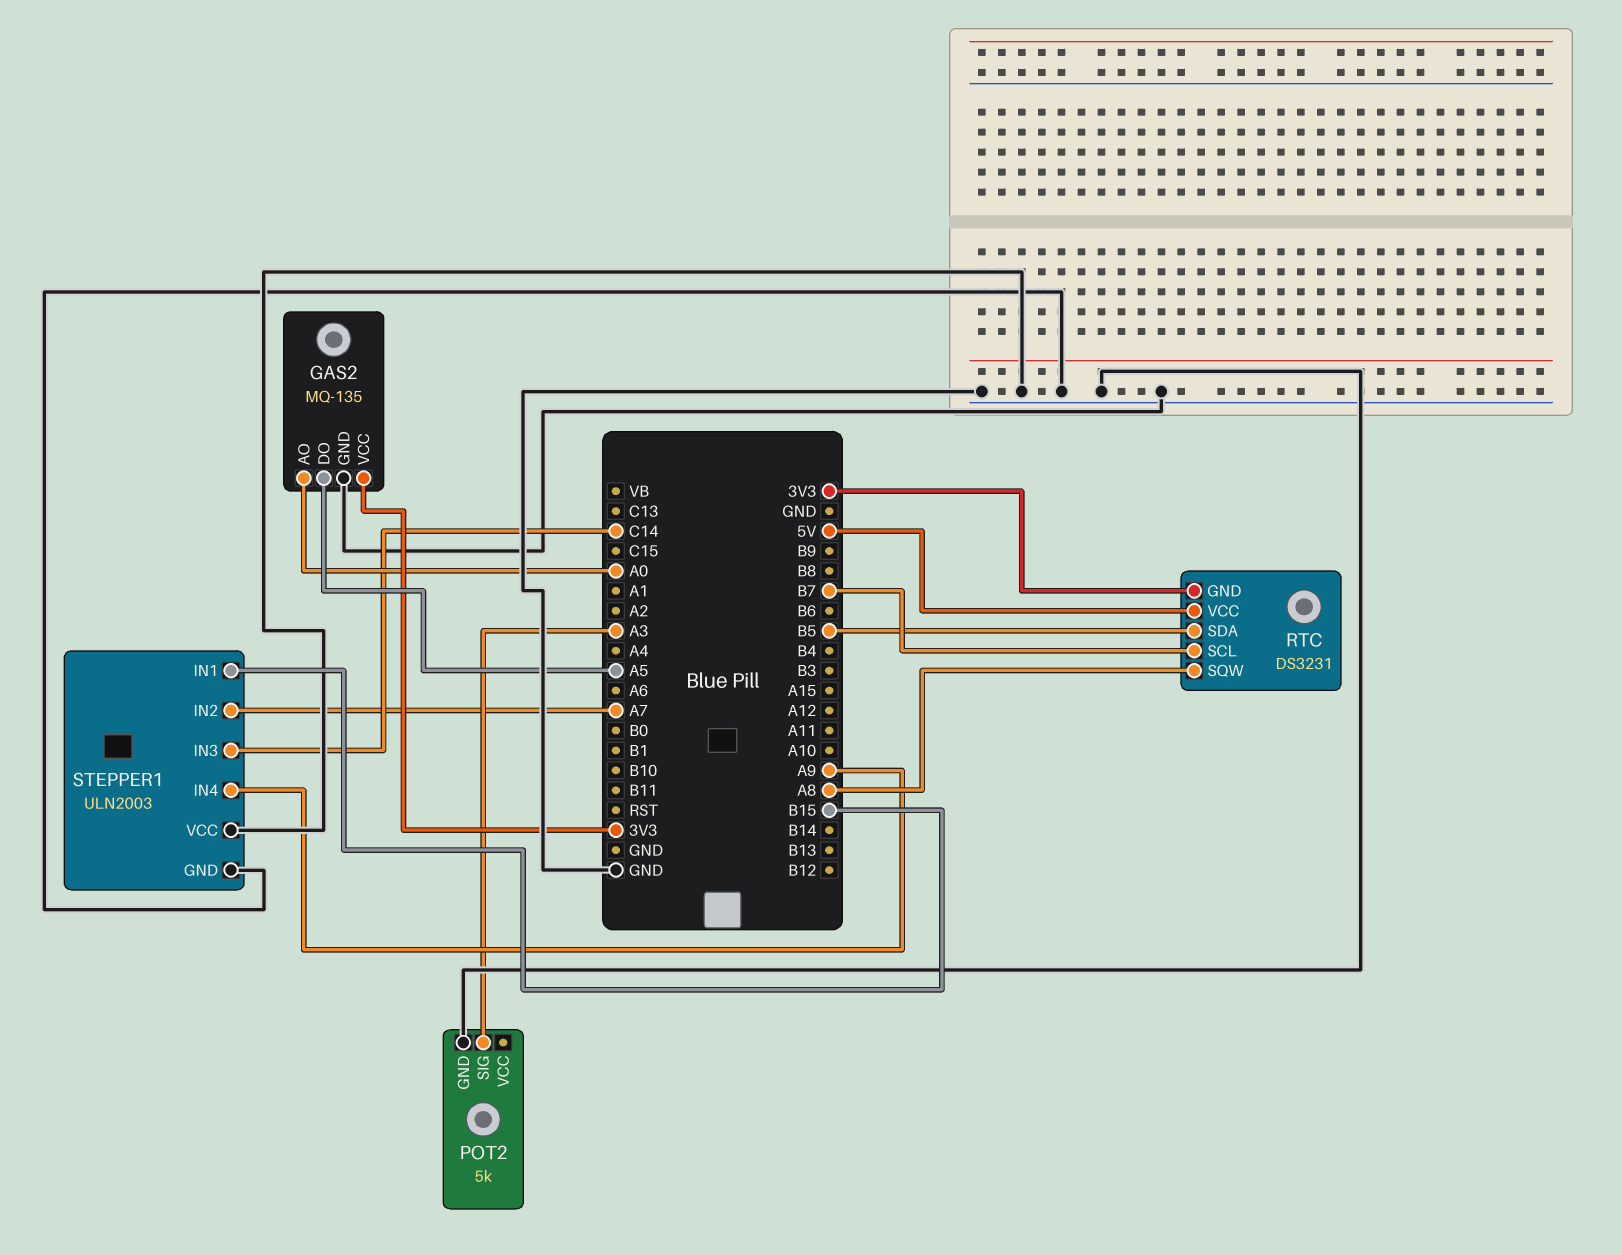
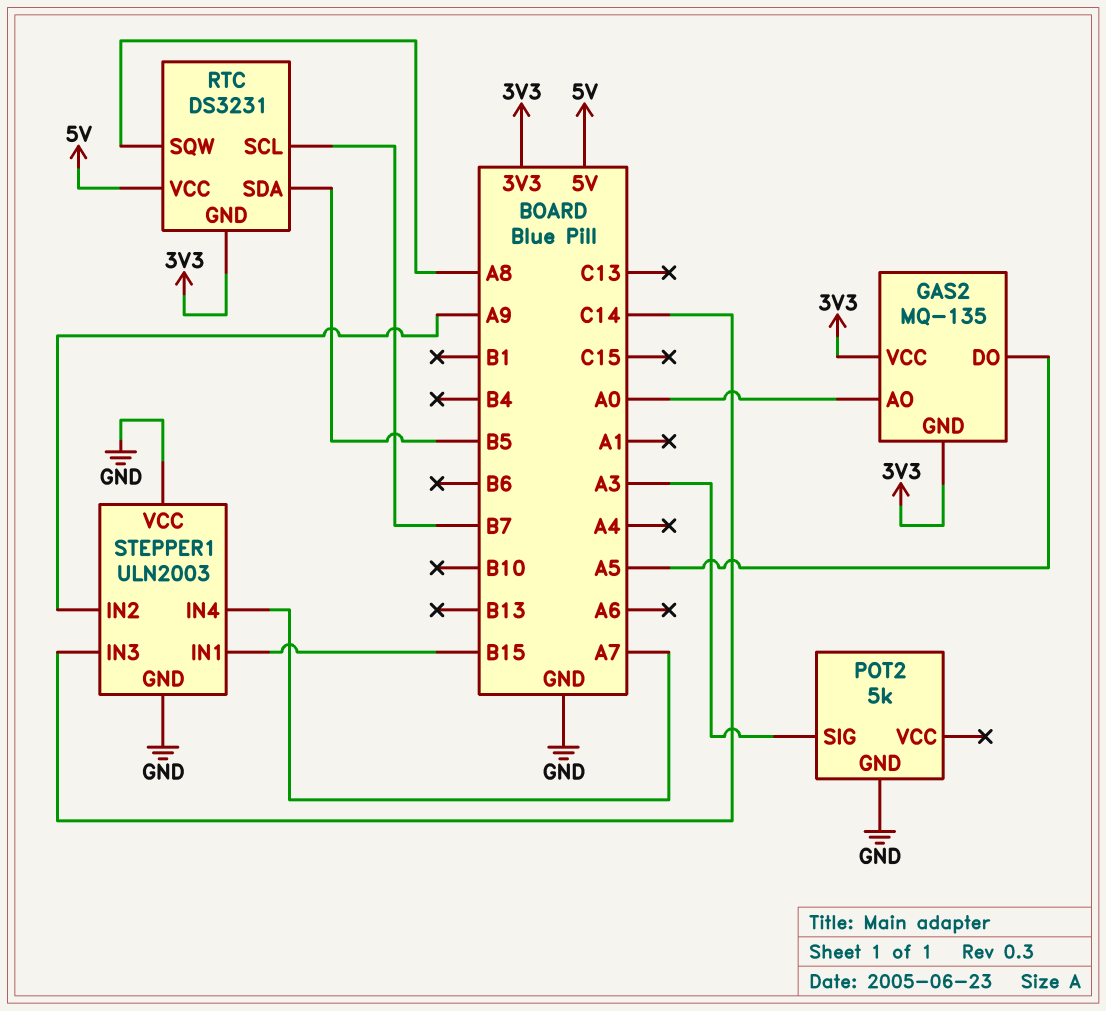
GAS2 pin GND: GND -> 3V3
STEPPER1 pin IN2: A7 -> A9
STEPPER1 pin IN4: A9 -> A7

